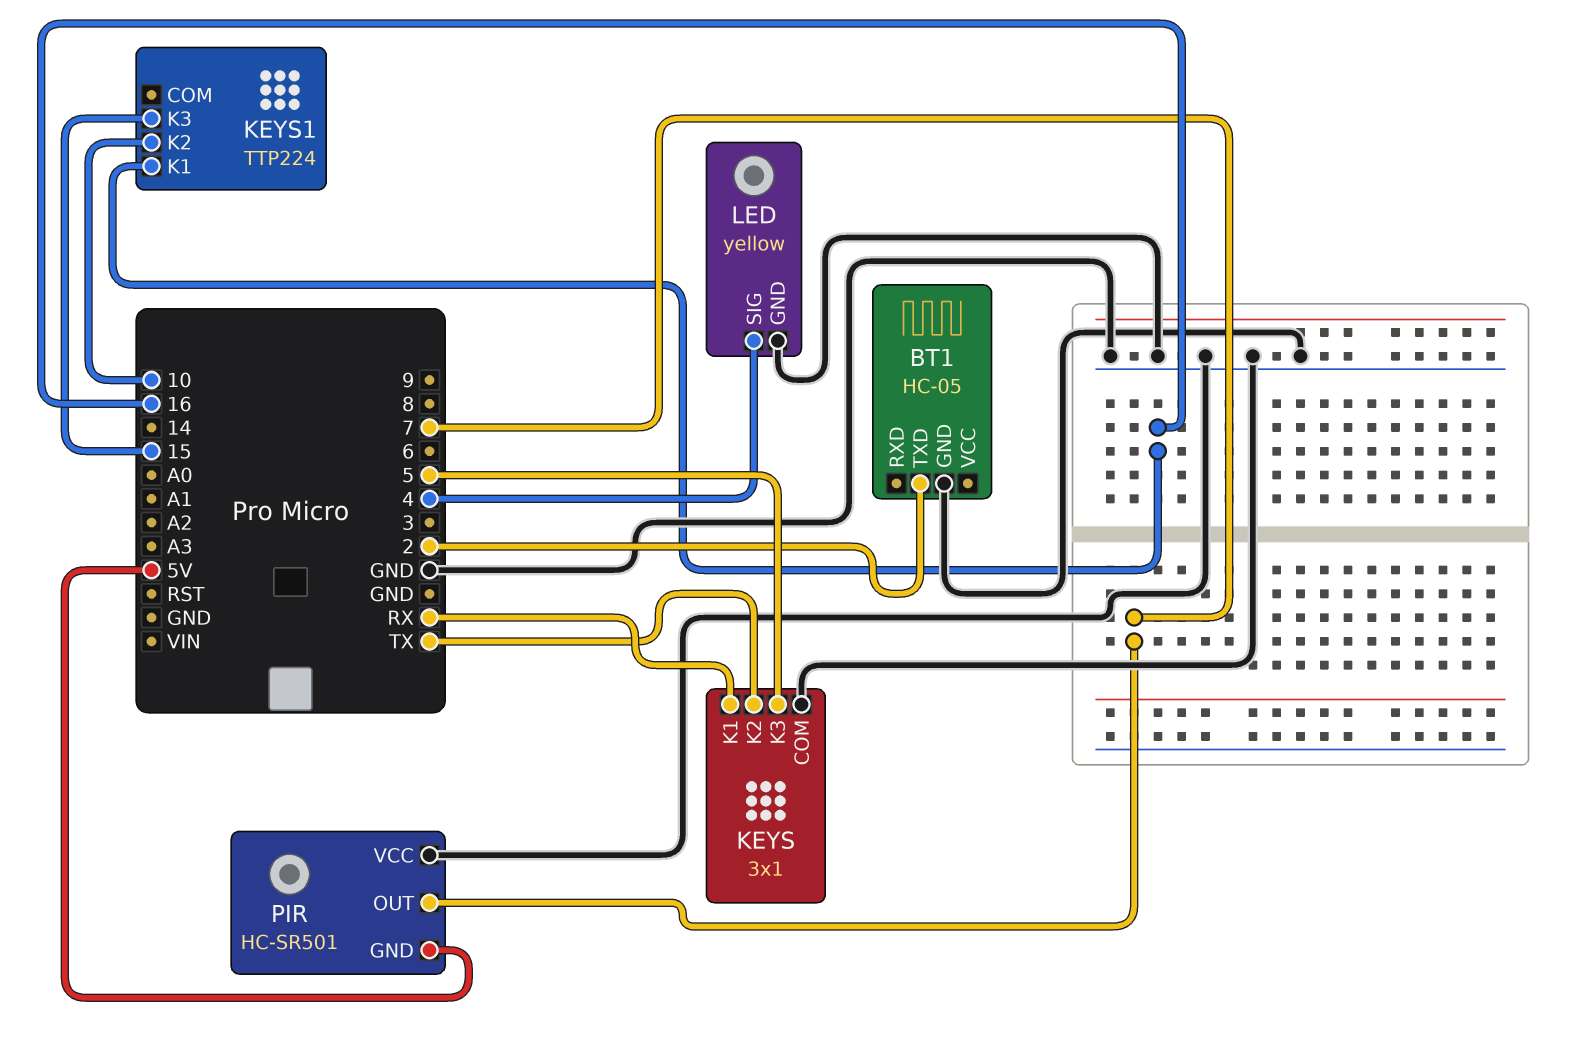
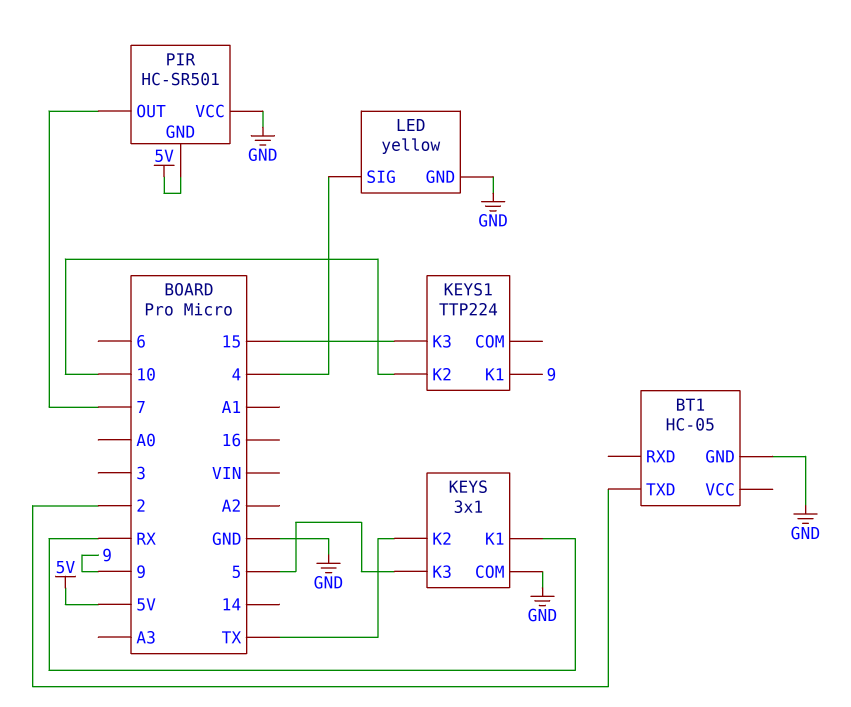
KEYS1 pin K1: 16 -> 9

